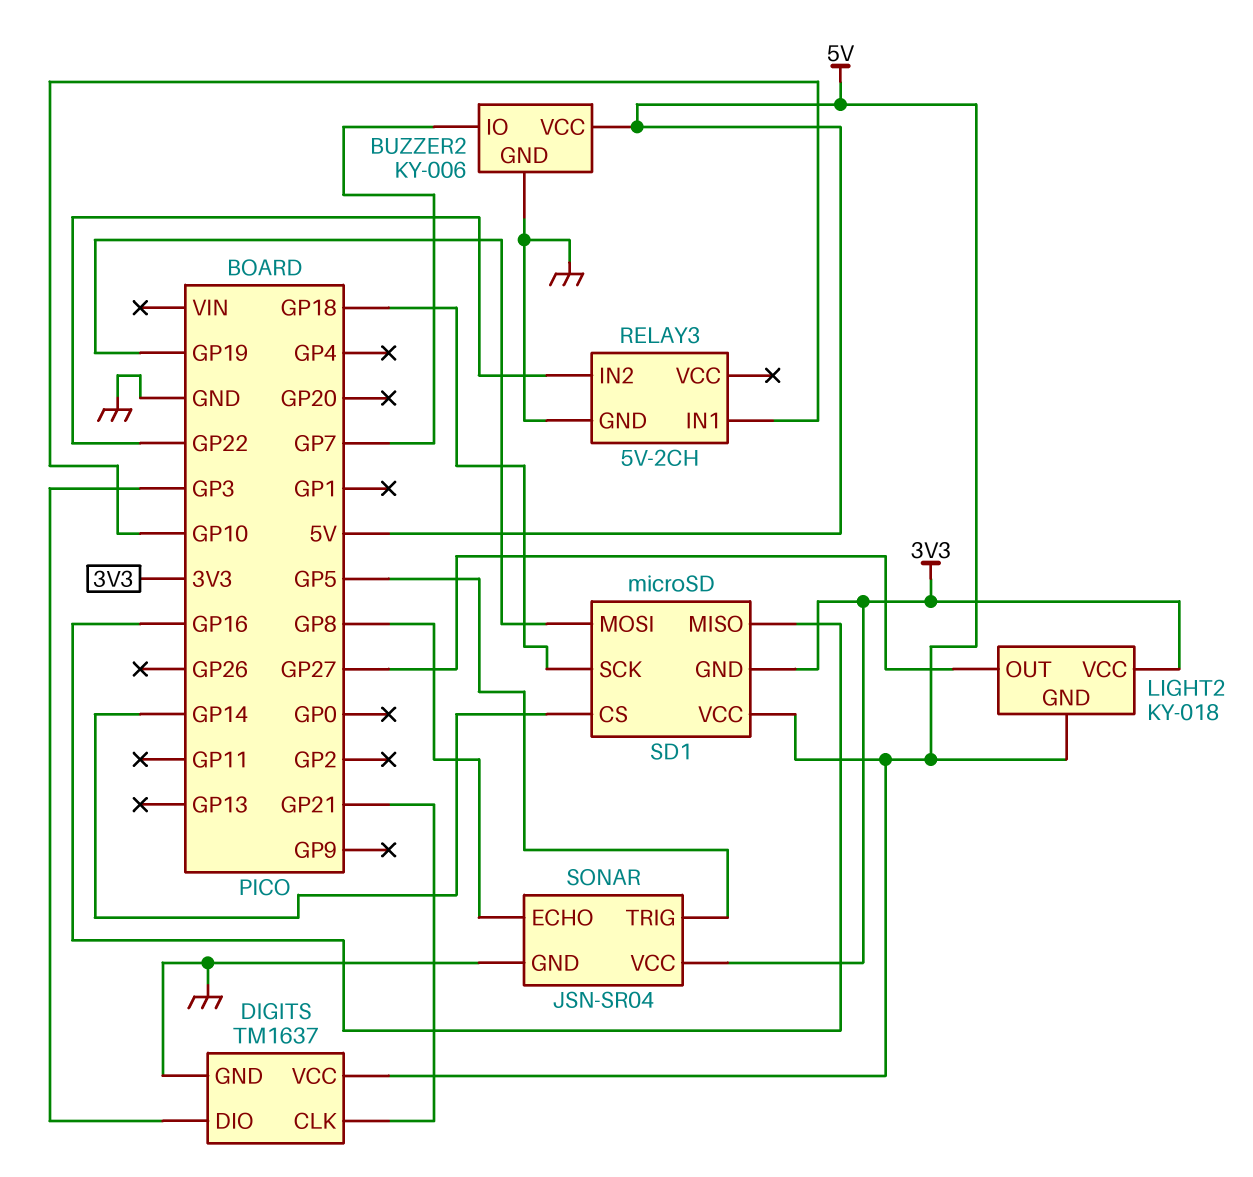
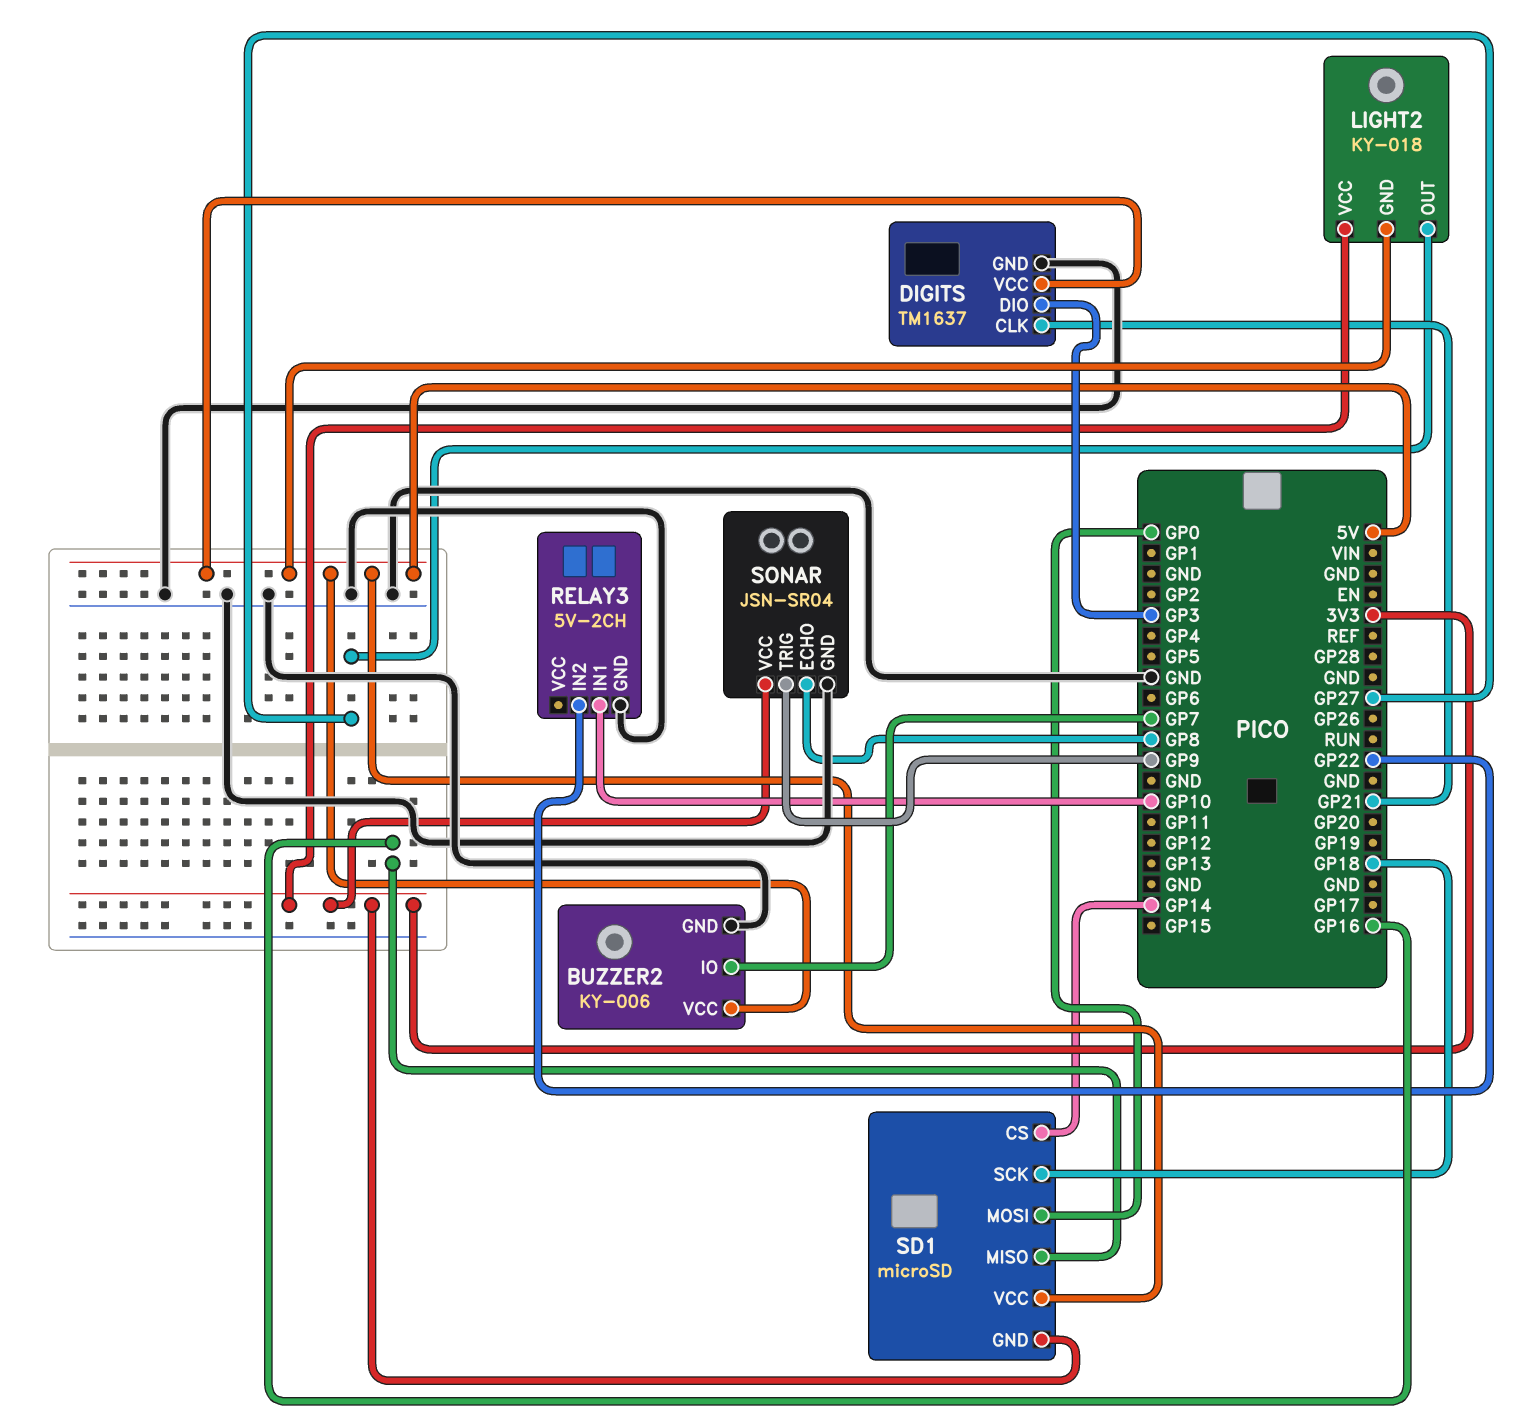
SD1 pin MOSI: GP19 -> GP0
SONAR pin TRIG: GP5 -> GP9

